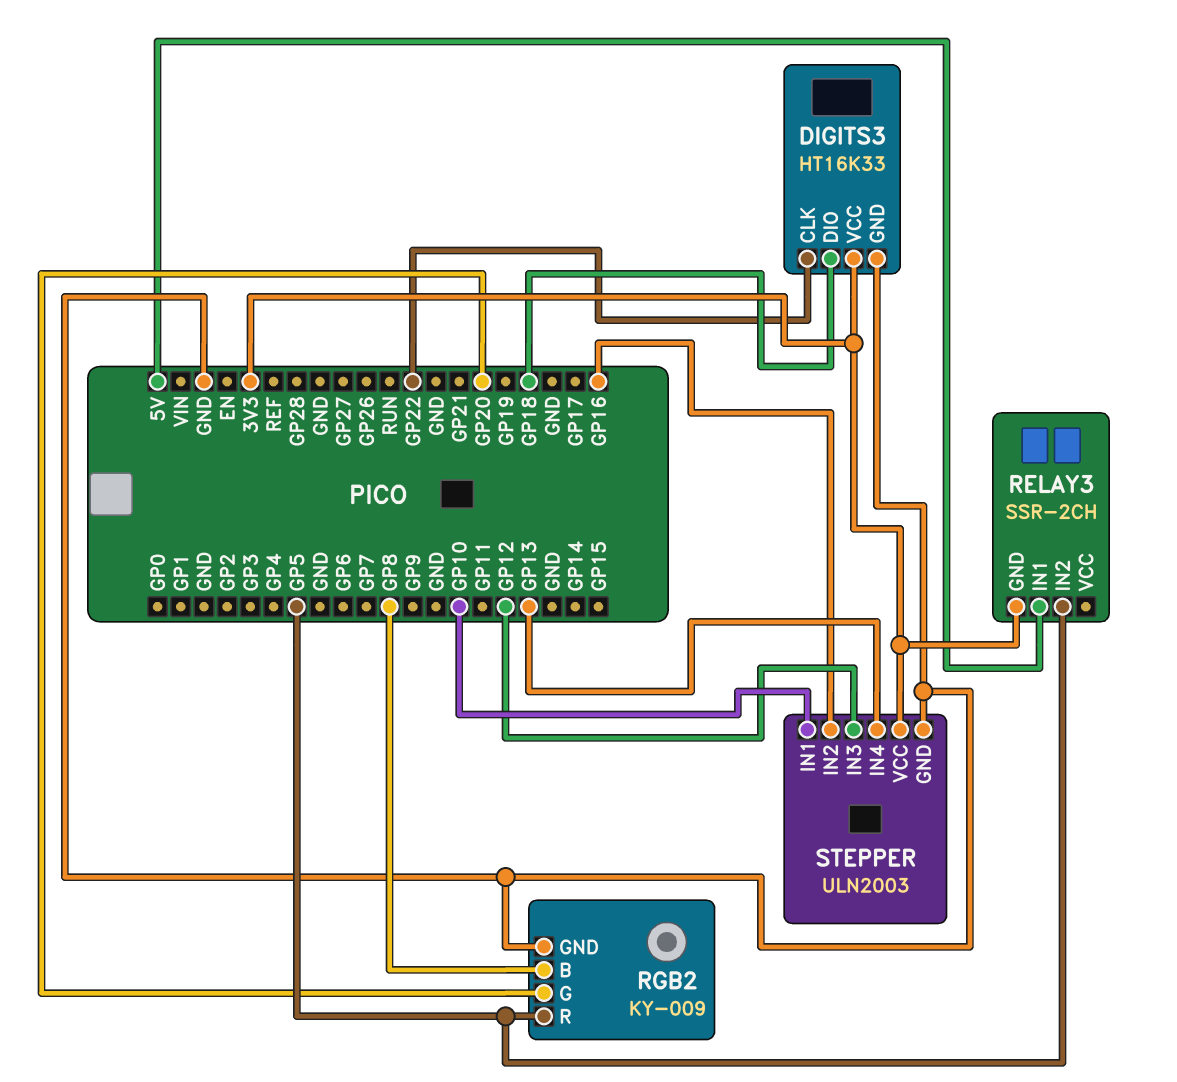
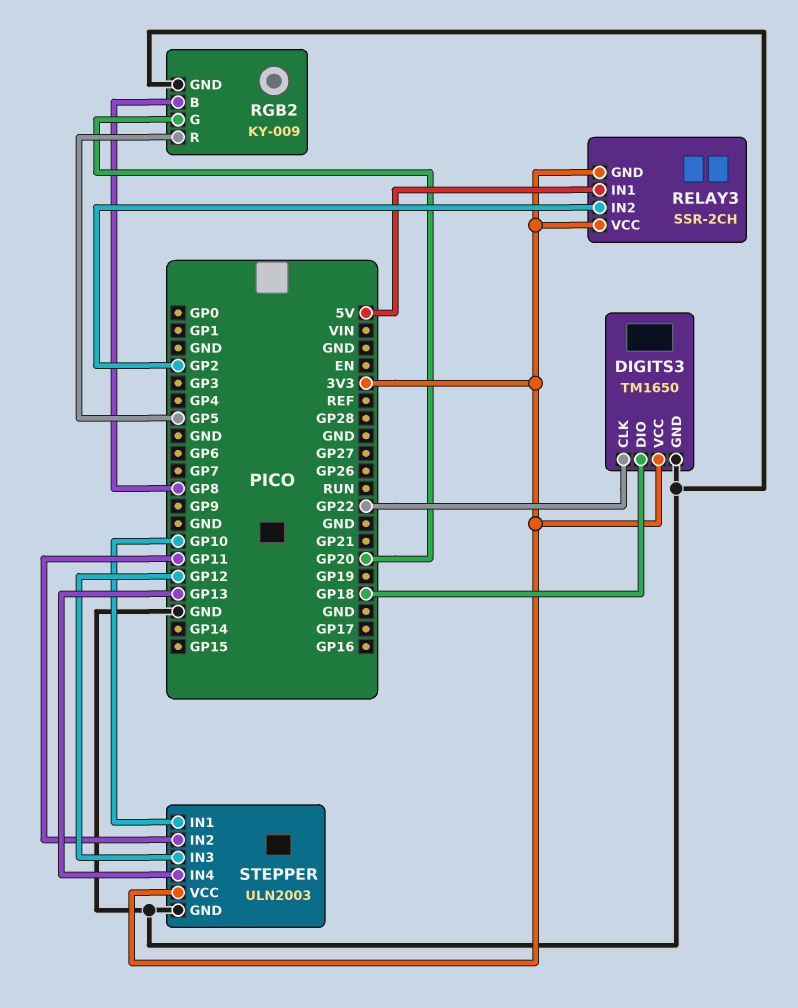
DIGITS3: HT16K33 -> TM1650
RELAY3 pin IN2: GP5 -> GP2
RELAY3 pin VCC: none -> 3V3
STEPPER pin IN2: GP16 -> GP11

